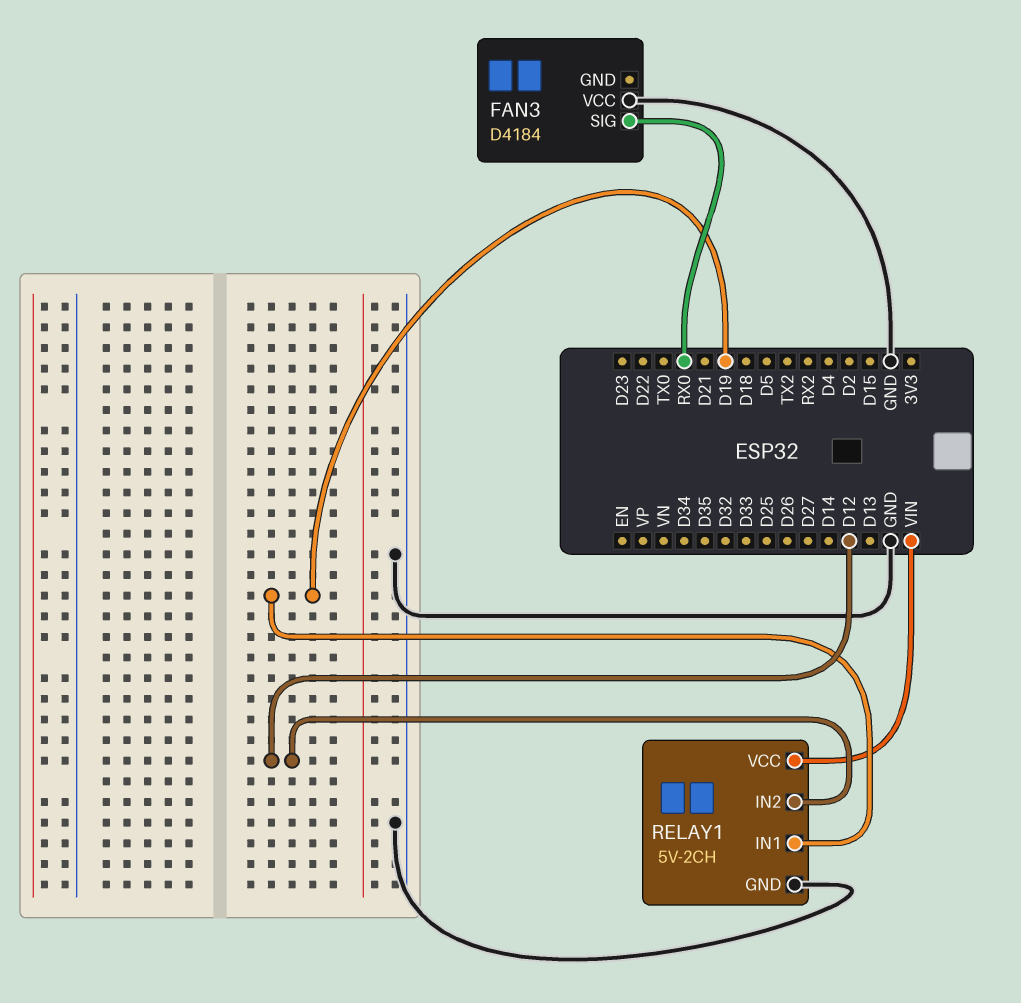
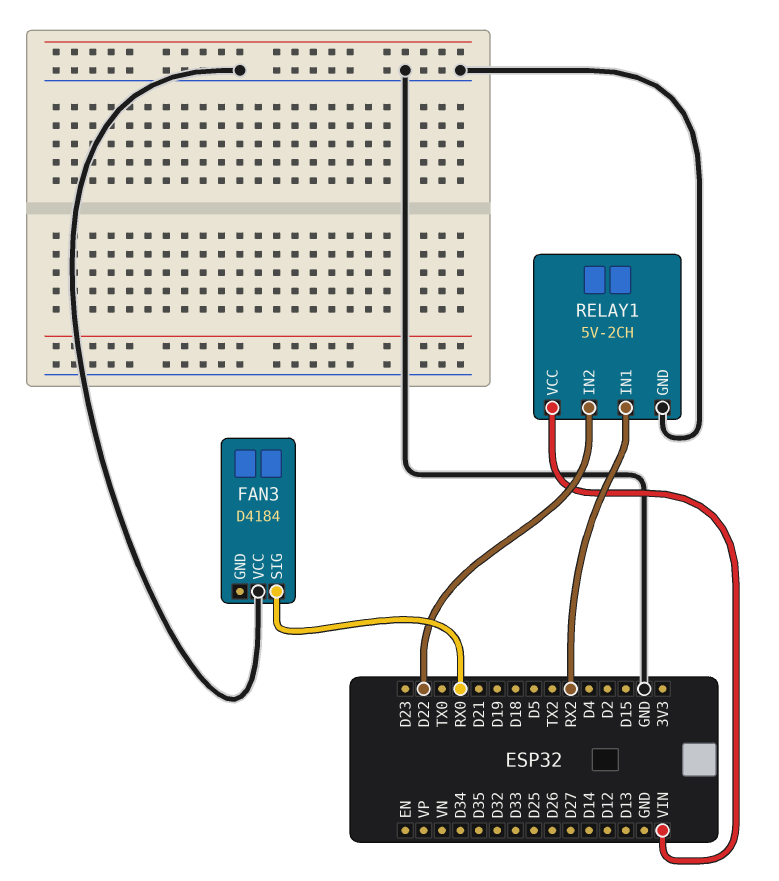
RELAY1 pin IN1: D19 -> RX2
RELAY1 pin IN2: D12 -> D22

